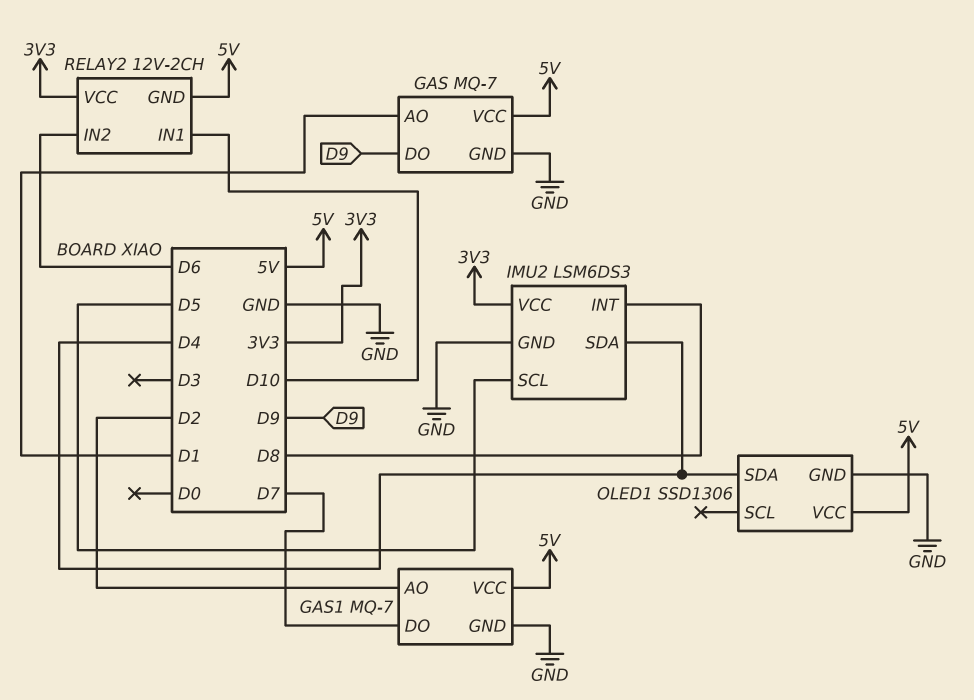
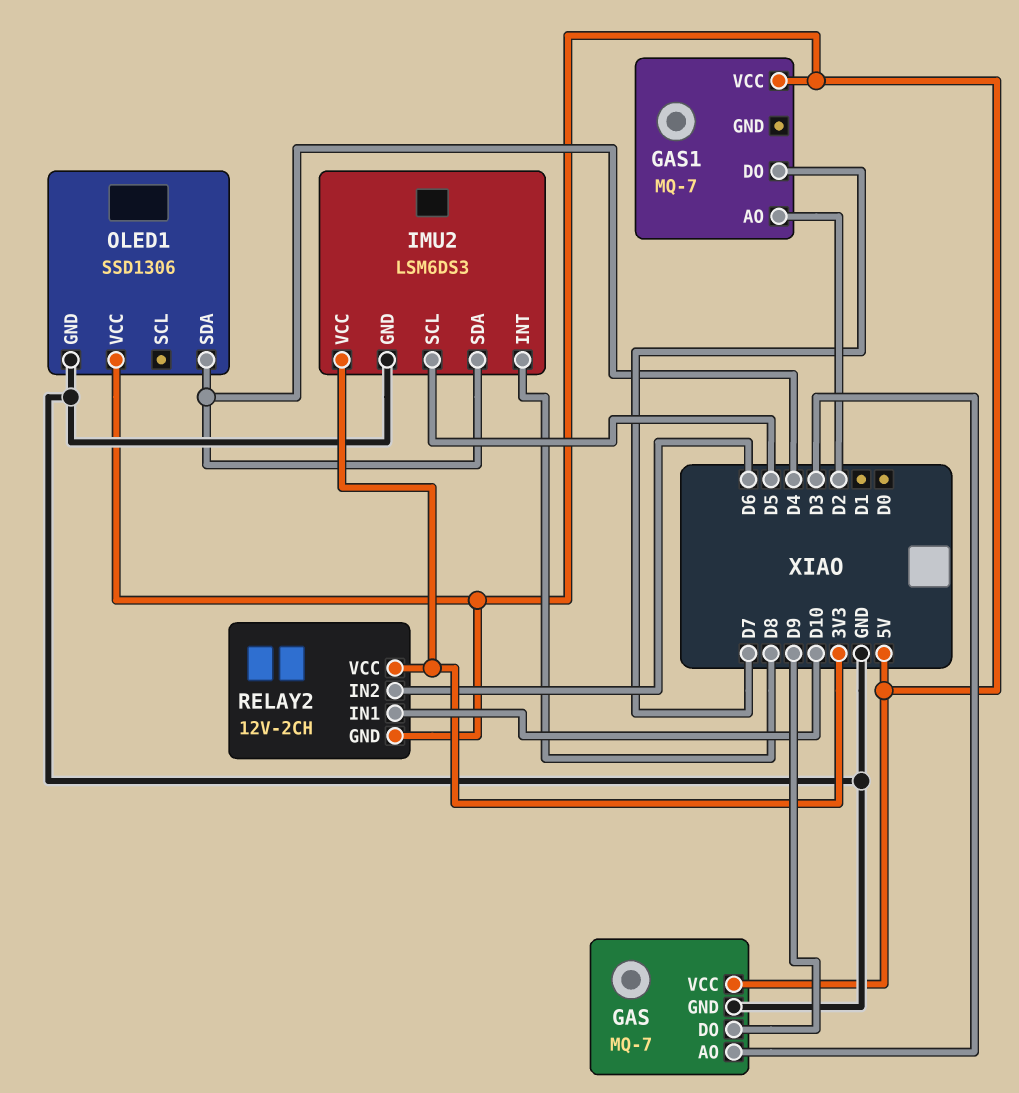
GAS pin AO: D1 -> D3
GAS1 pin GND: GND -> none

